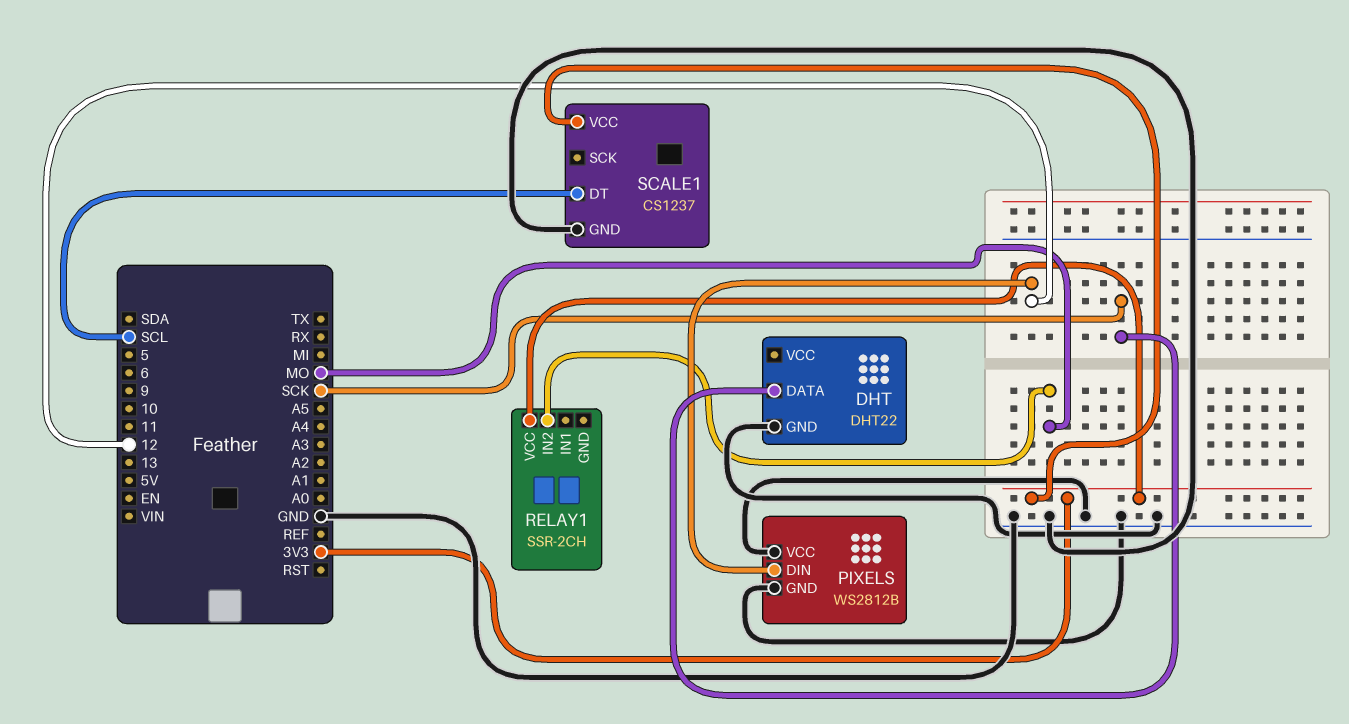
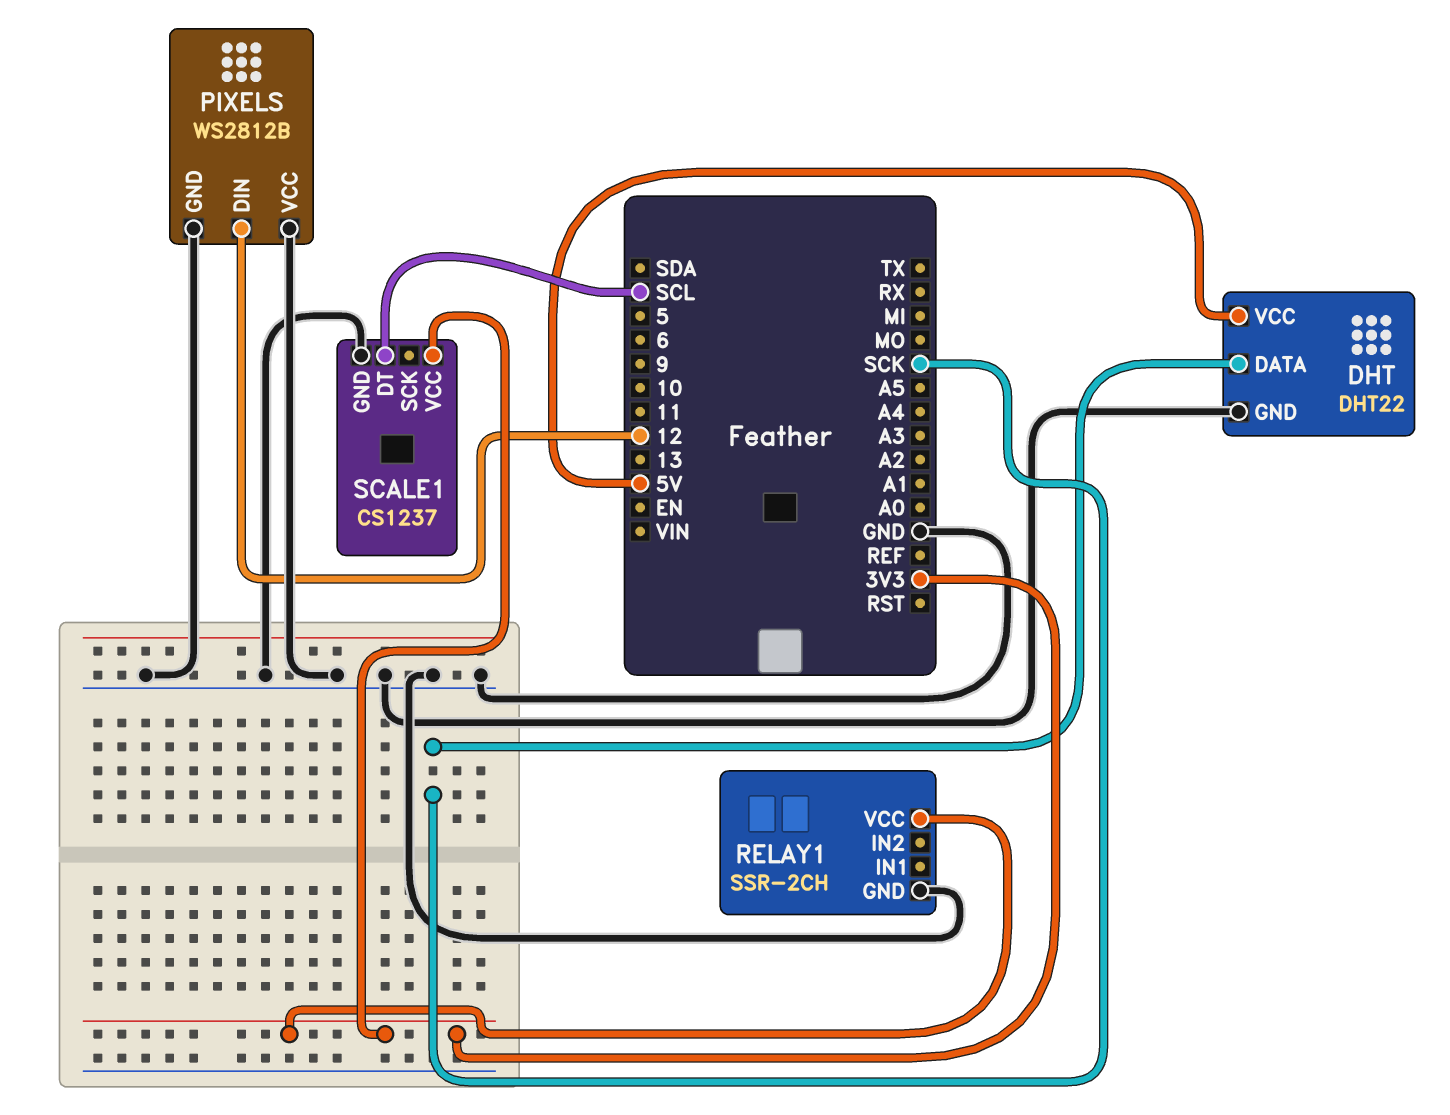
DHT pin VCC: none -> 5V
RELAY1 pin GND: none -> GND
RELAY1 pin IN2: MO -> none

